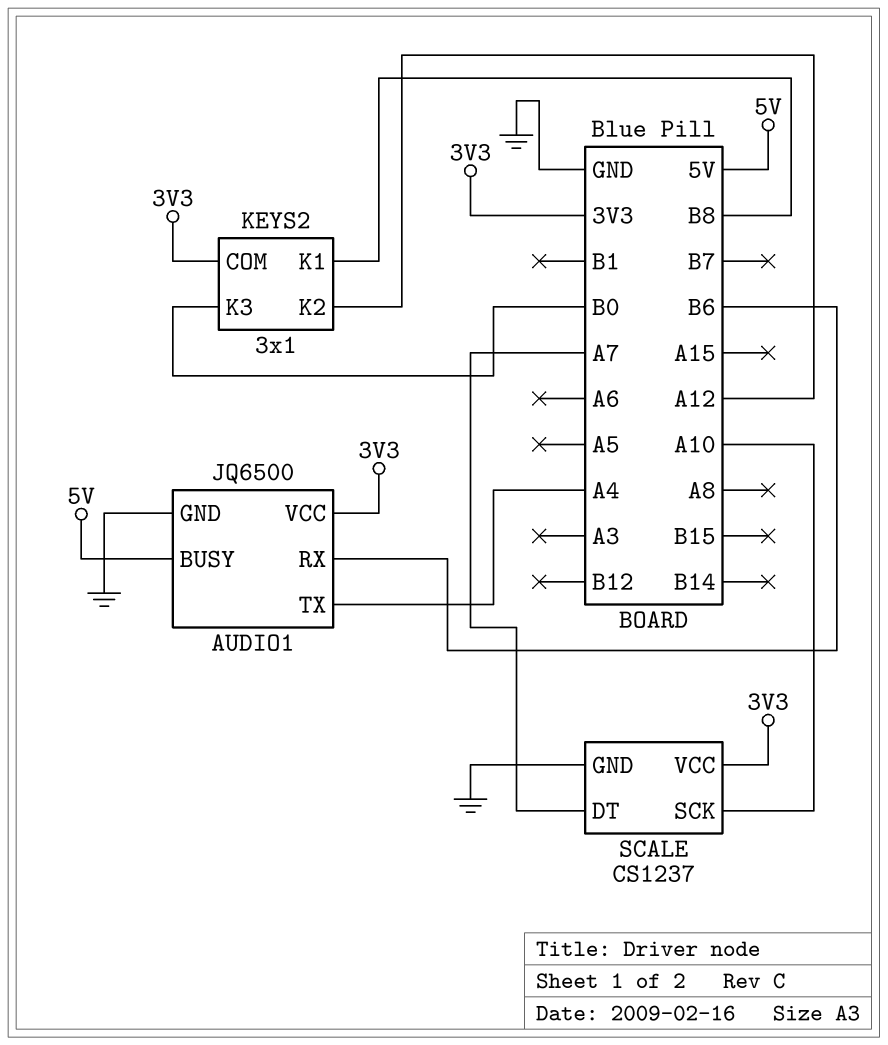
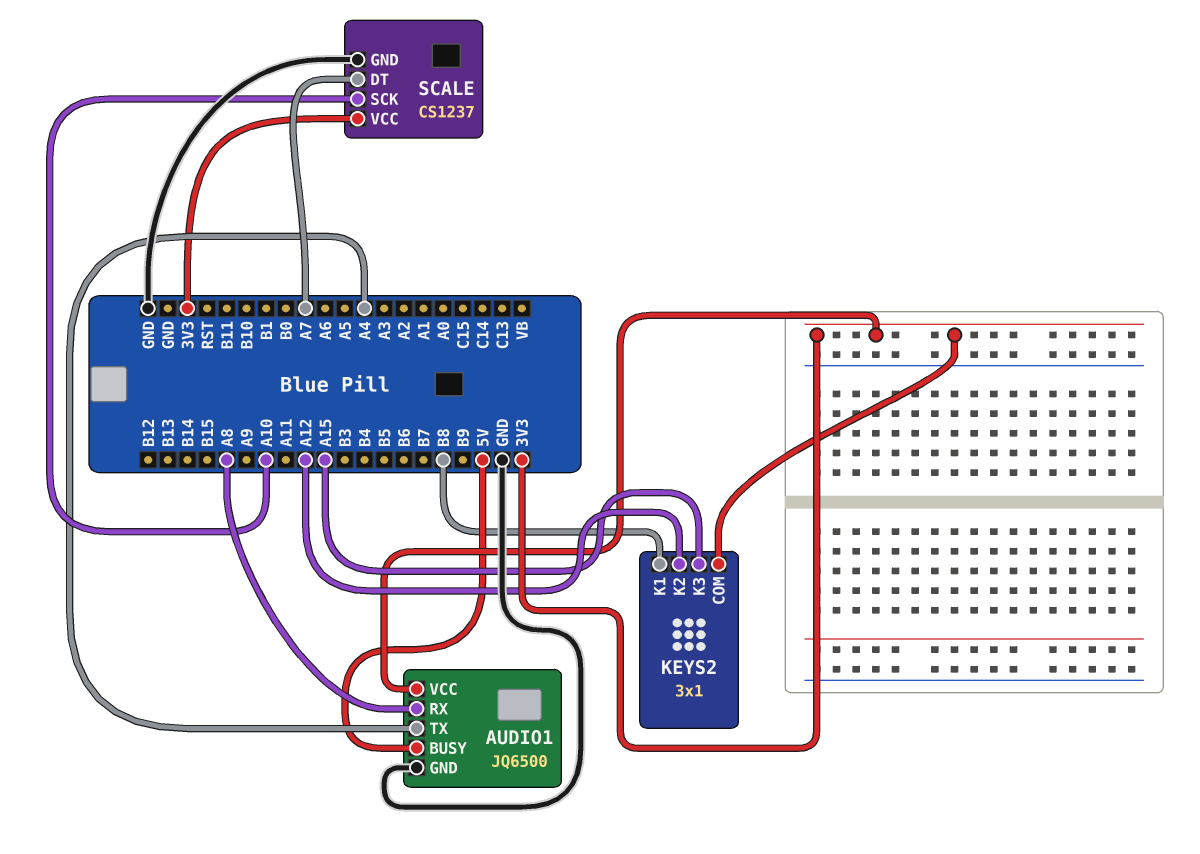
AUDIO1 pin RX: B6 -> A8
KEYS2 pin K3: B0 -> A15

